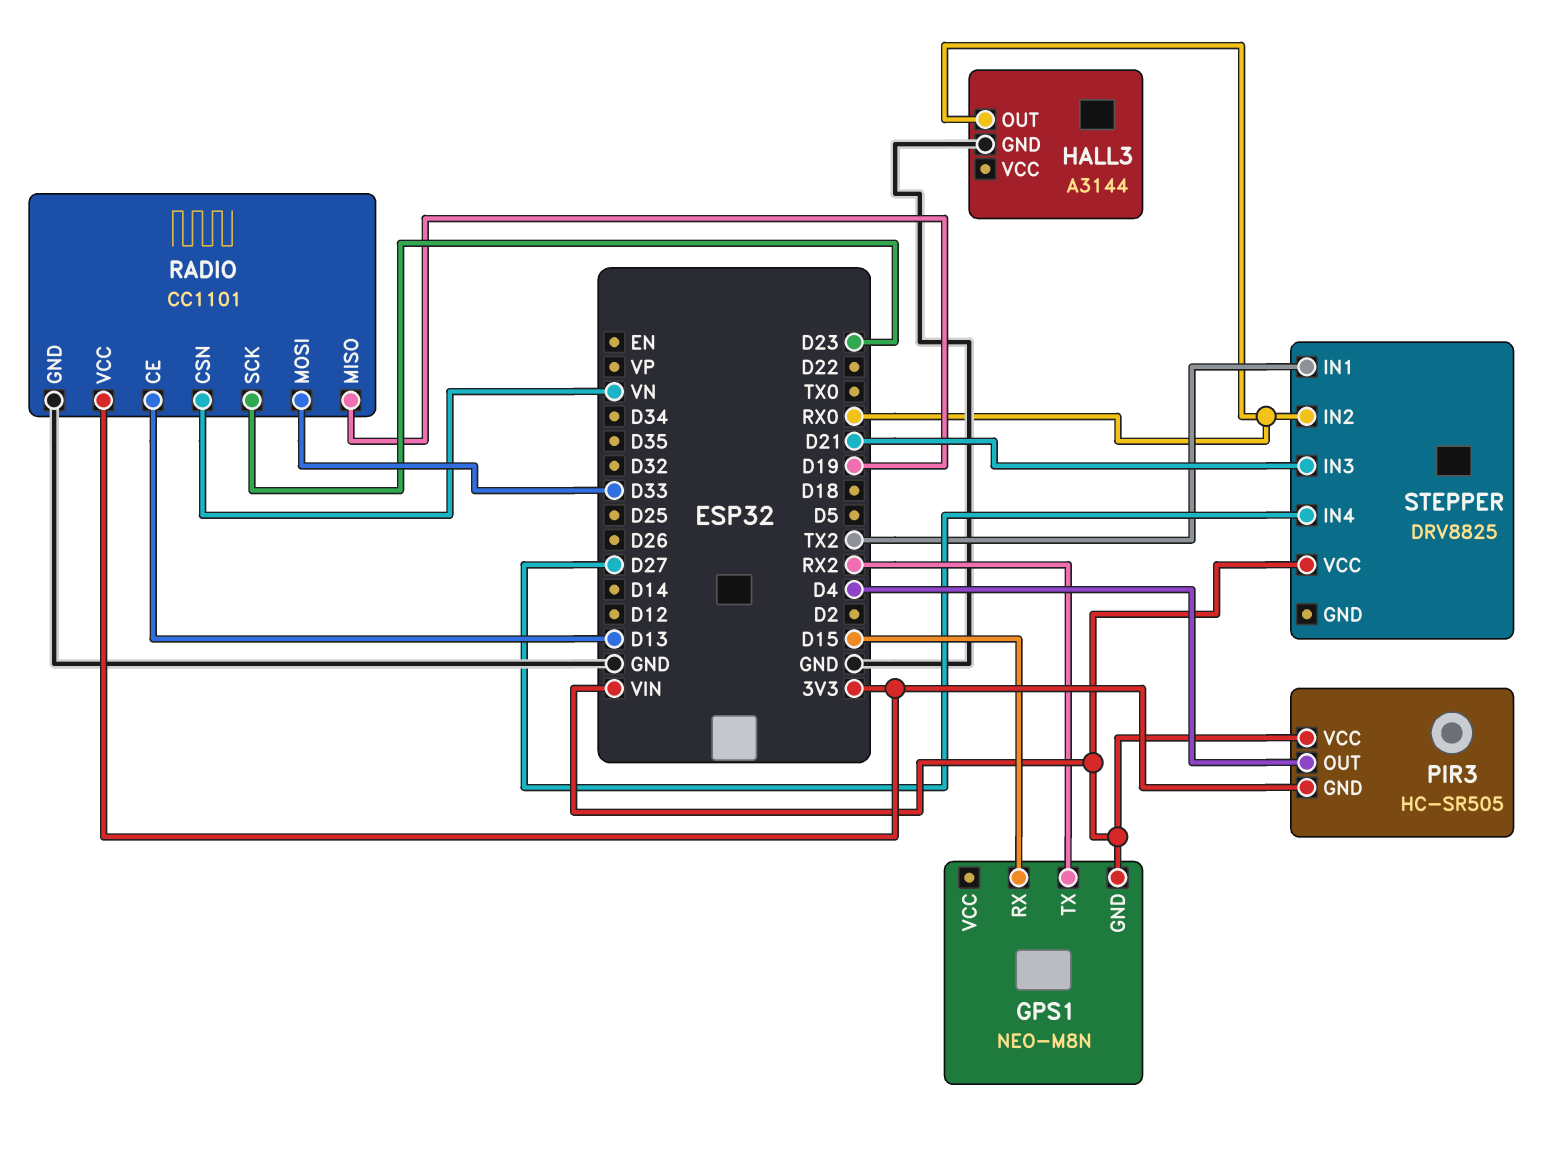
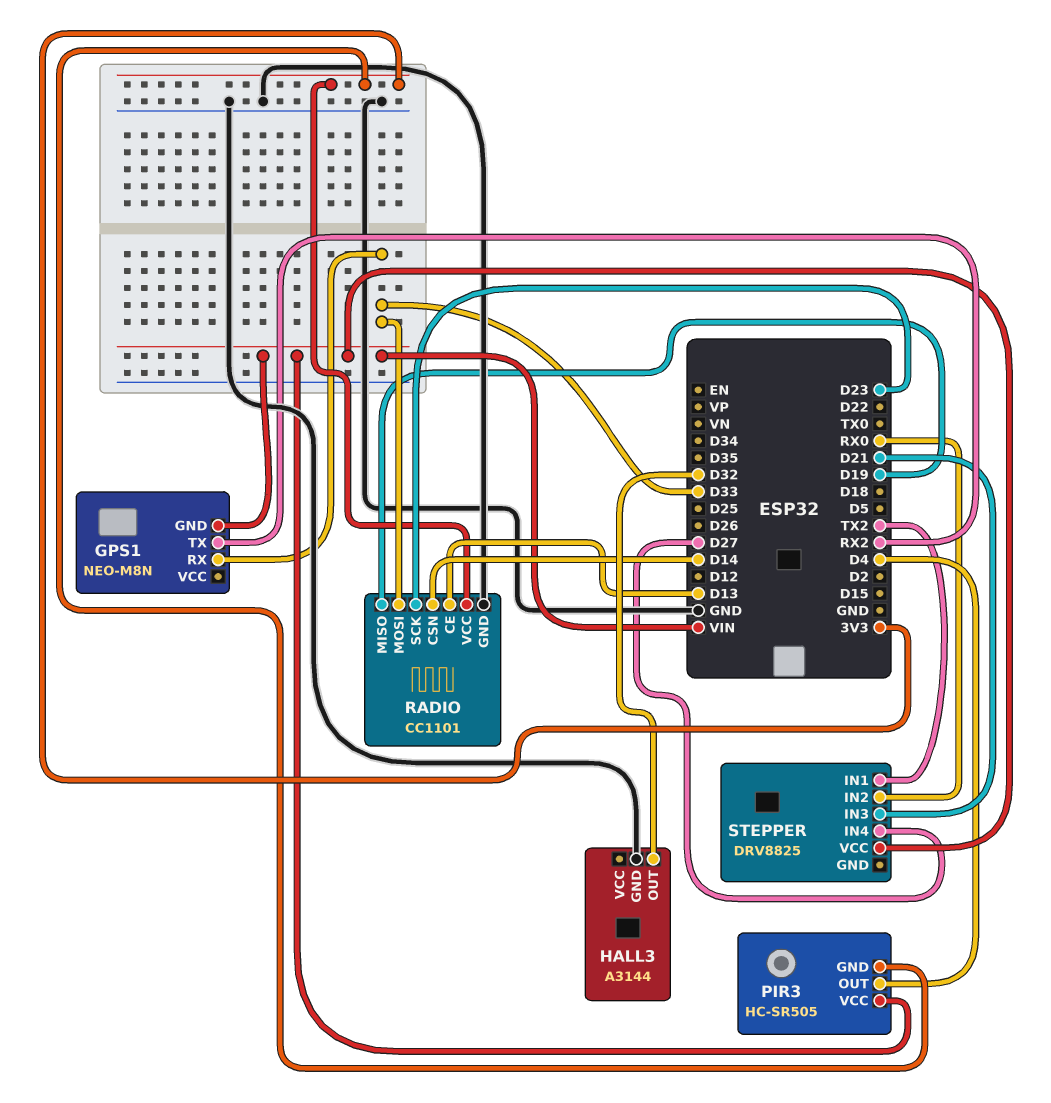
GPS1 pin RX: D15 -> D33
HALL3 pin OUT: RX0 -> D32
RADIO pin CSN: VN -> D14

